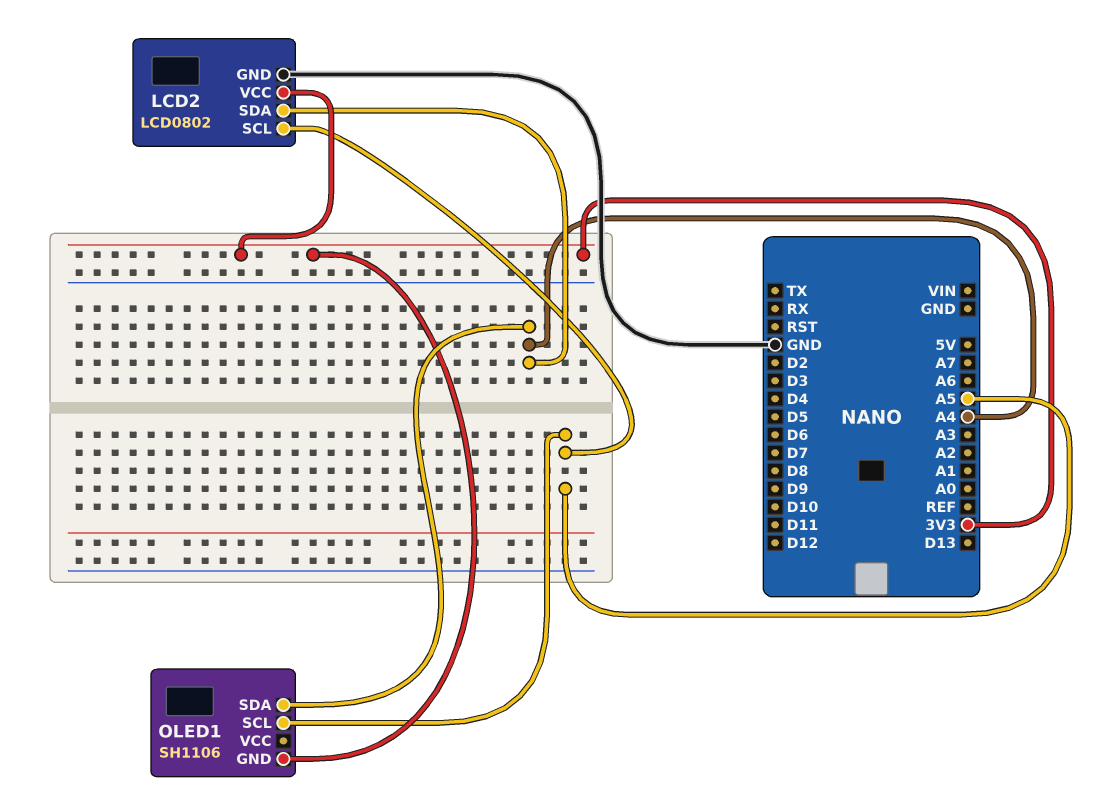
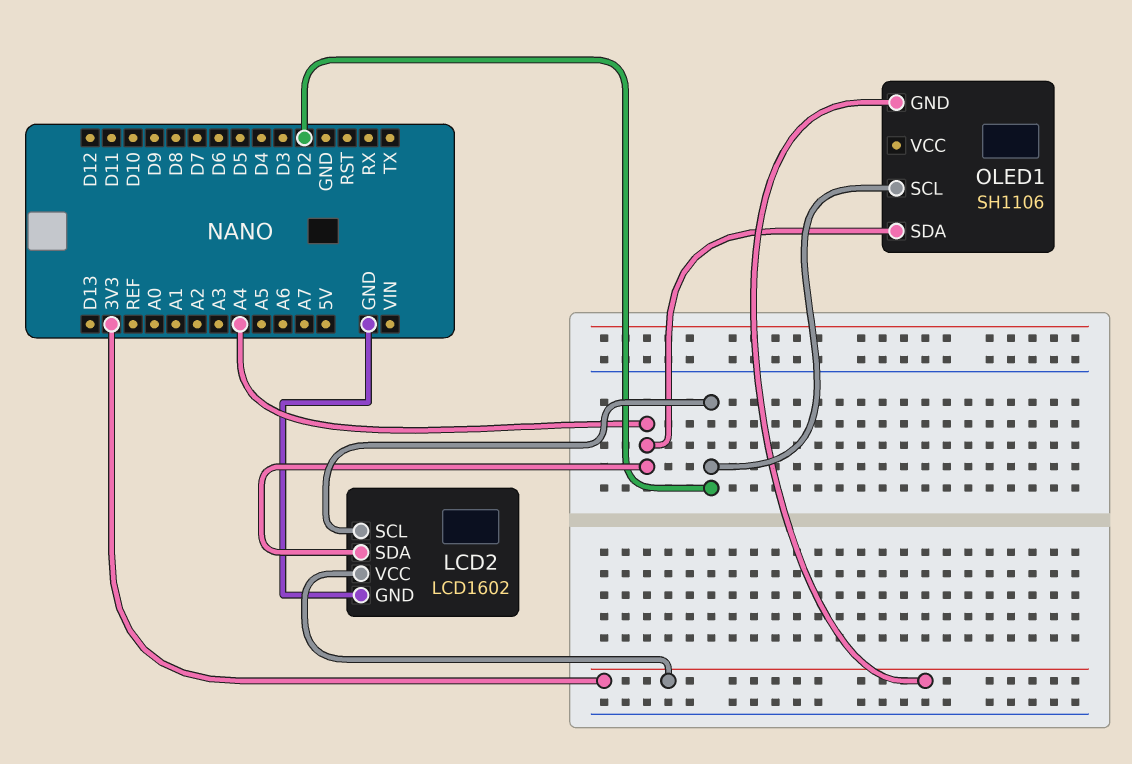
LCD2: LCD0802 -> LCD1602
LCD2 pin SCL: A5 -> D2
OLED1 pin SCL: A5 -> D2

